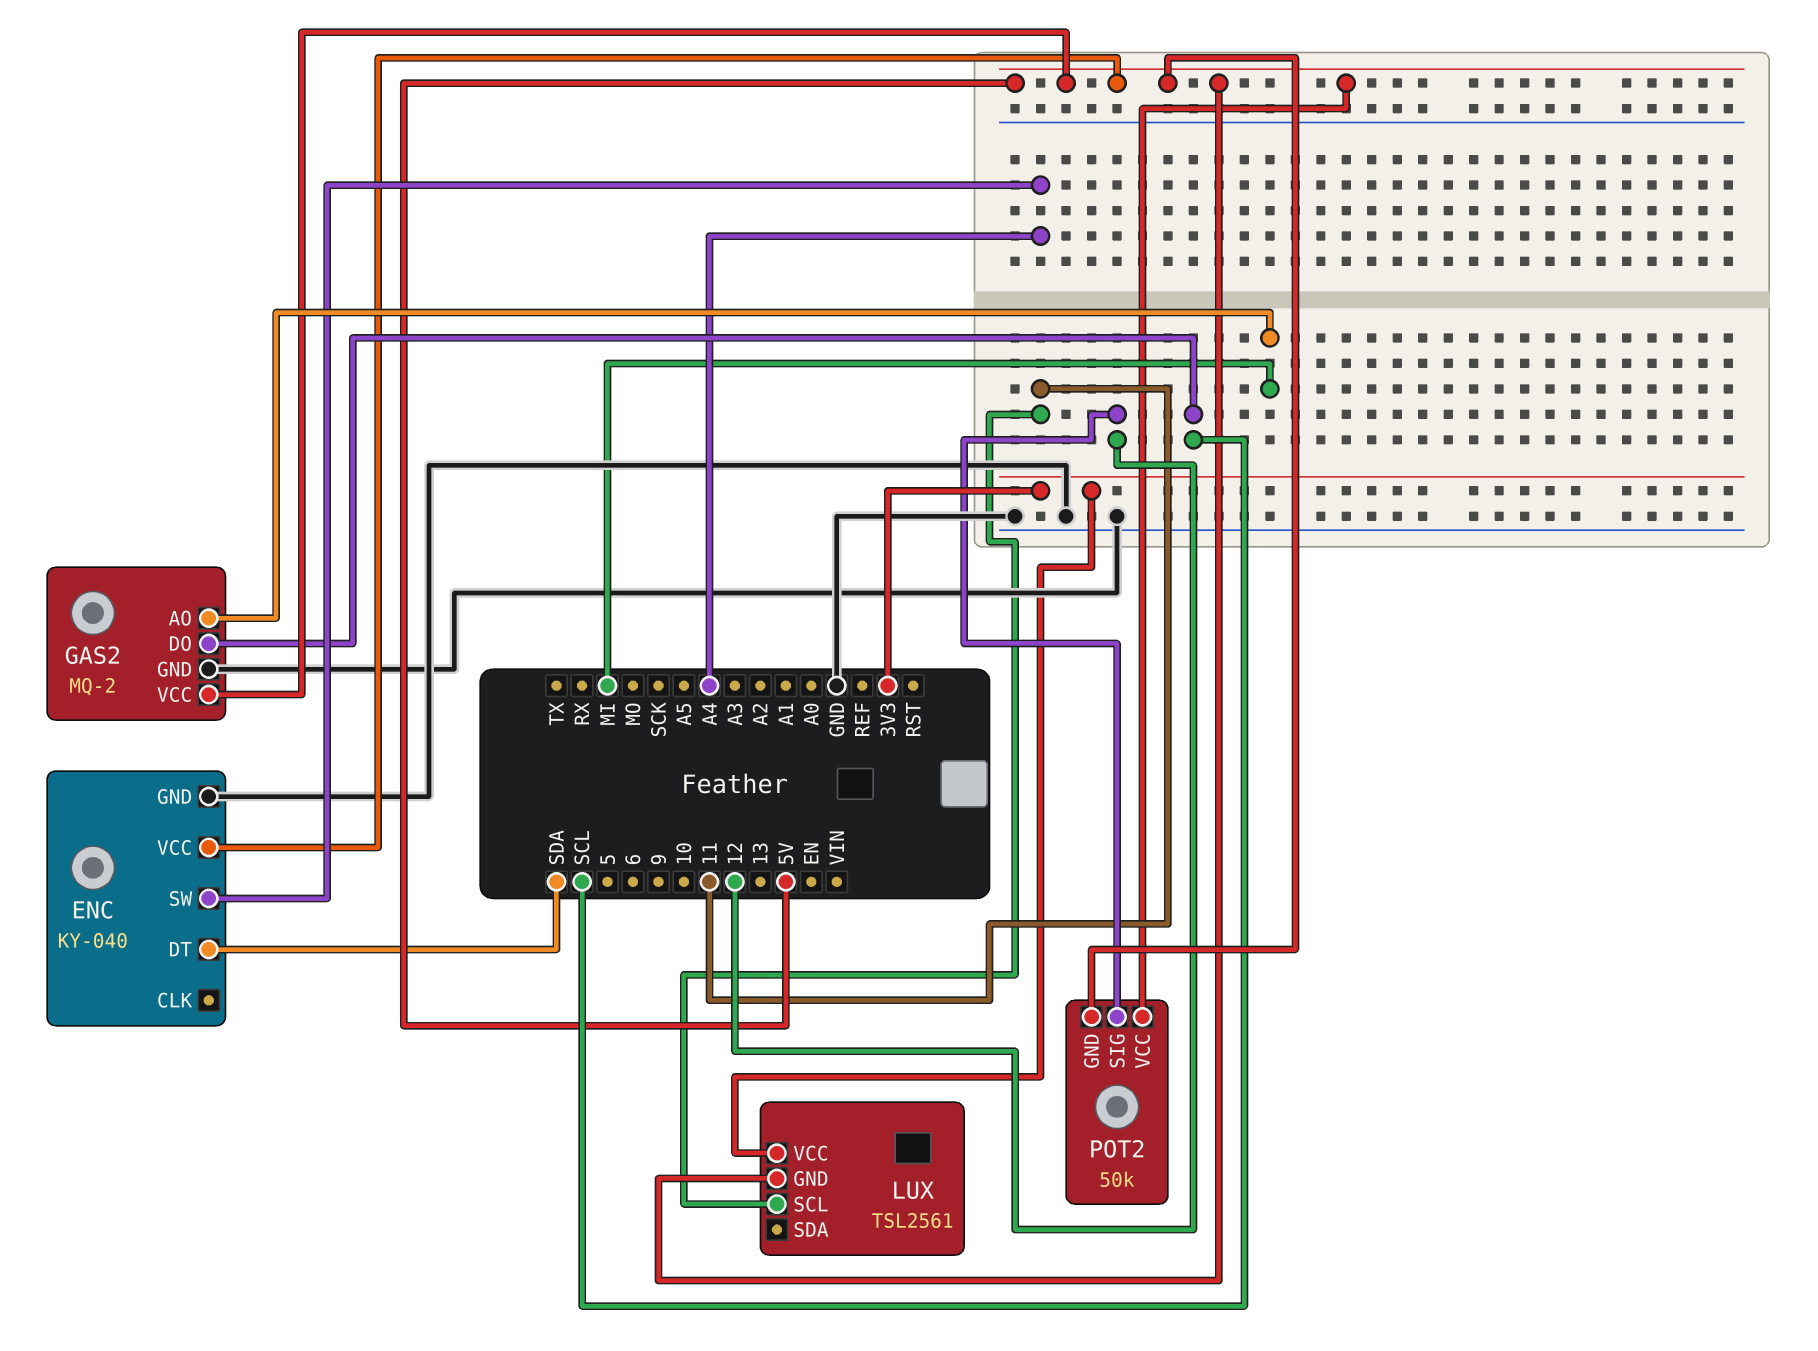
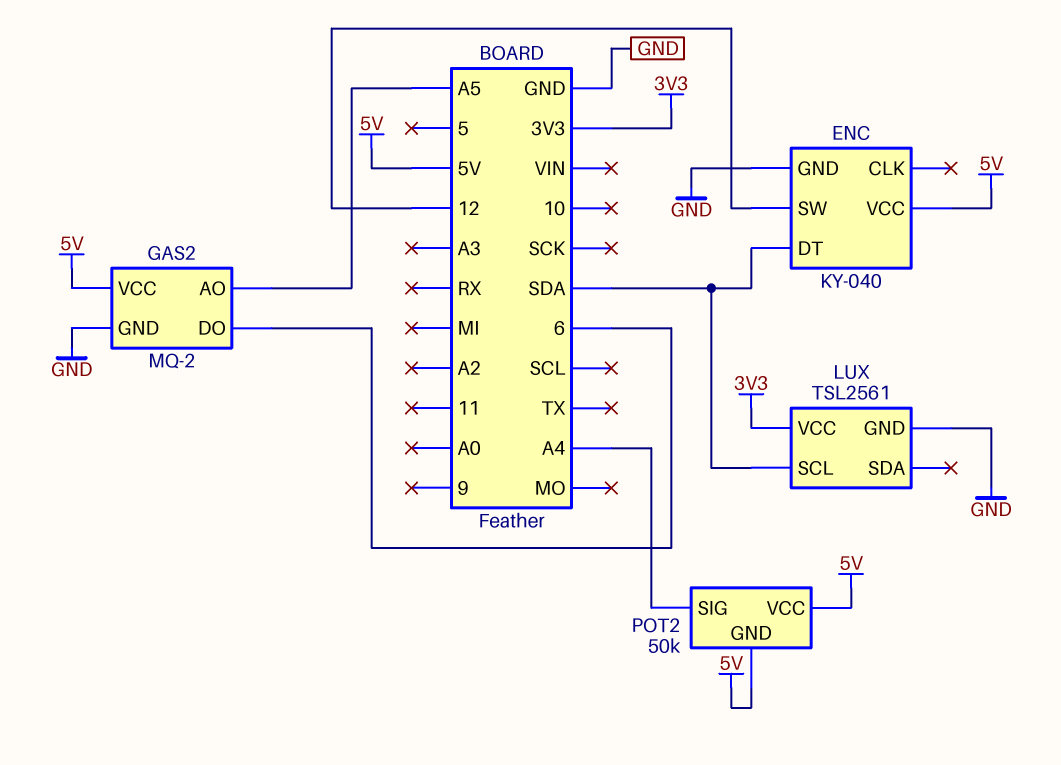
ENC pin SW: A4 -> 12
GAS2 pin AO: MI -> A5
GAS2 pin DO: SCL -> 6
LUX pin GND: 5V -> GND
LUX pin SCL: 11 -> SDA
POT2 pin SIG: 12 -> A4

